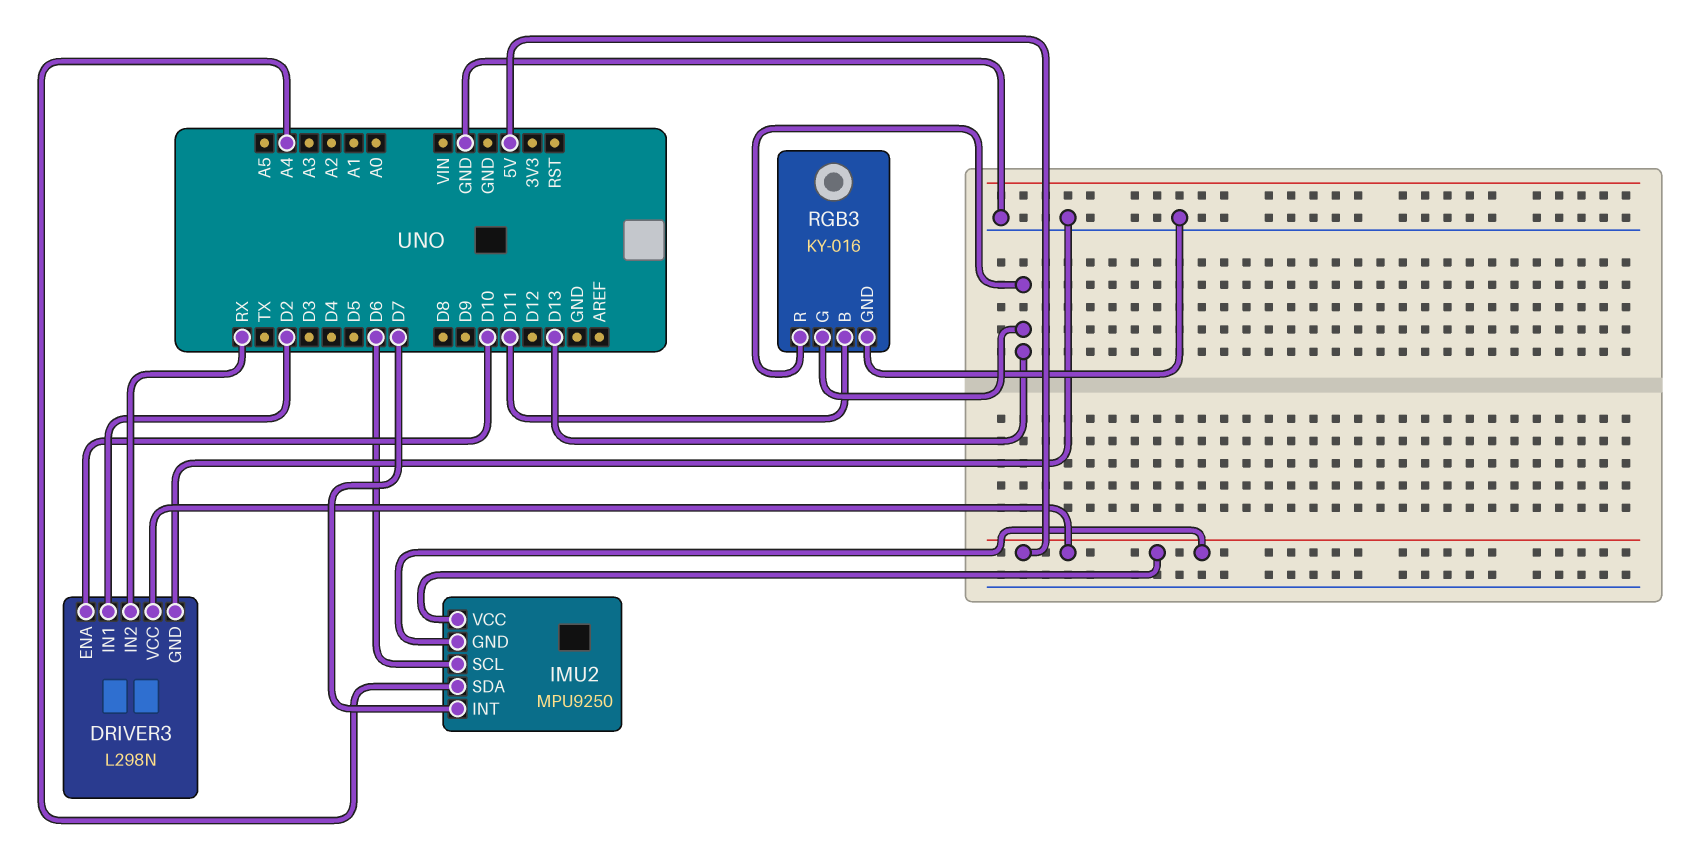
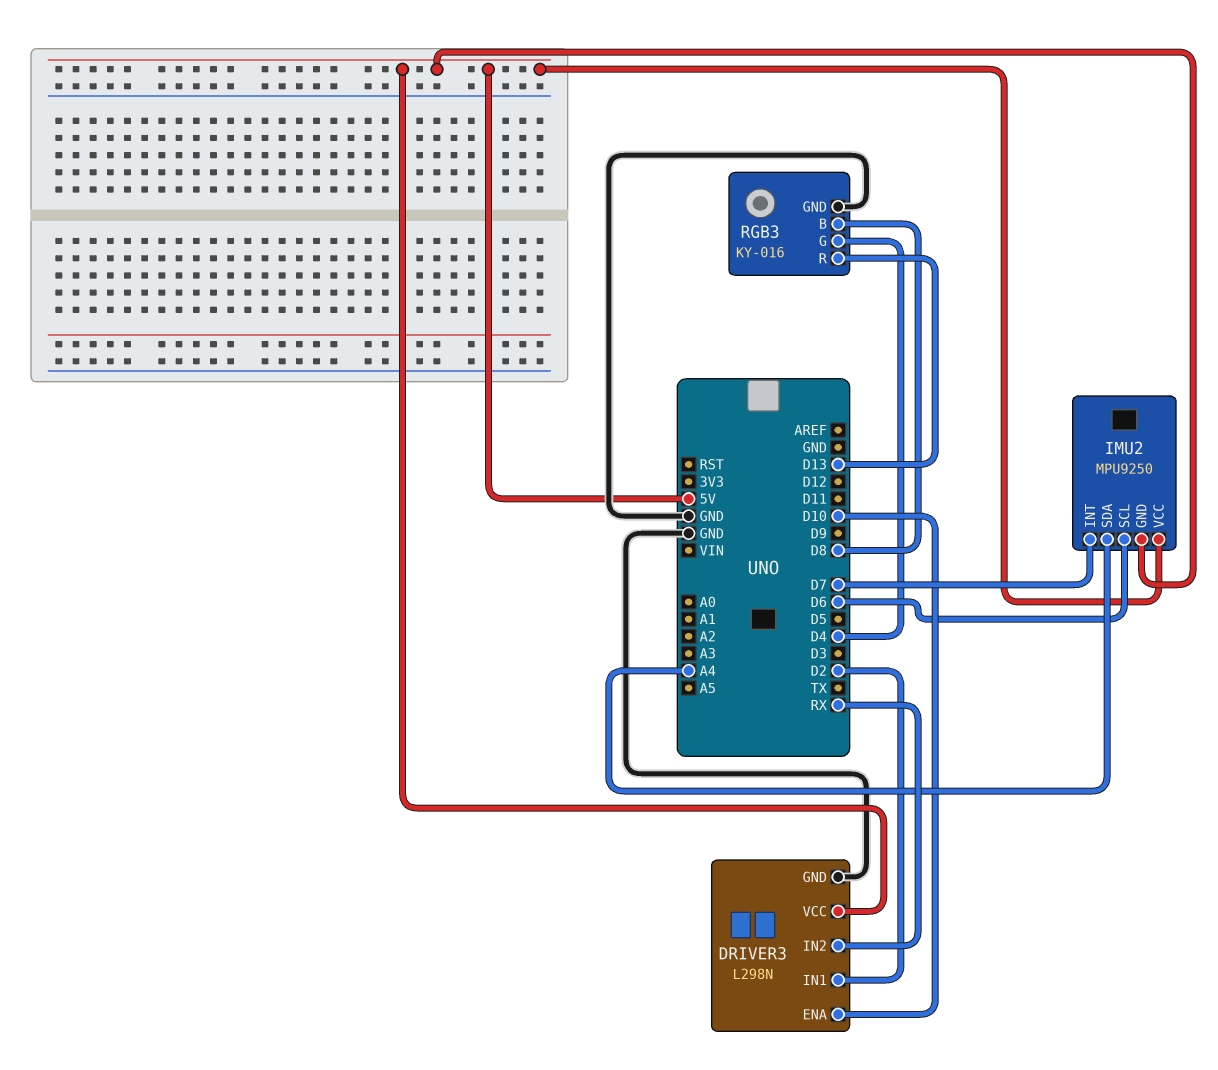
RGB3 pin B: D11 -> D8
RGB3 pin G: D13 -> D4

